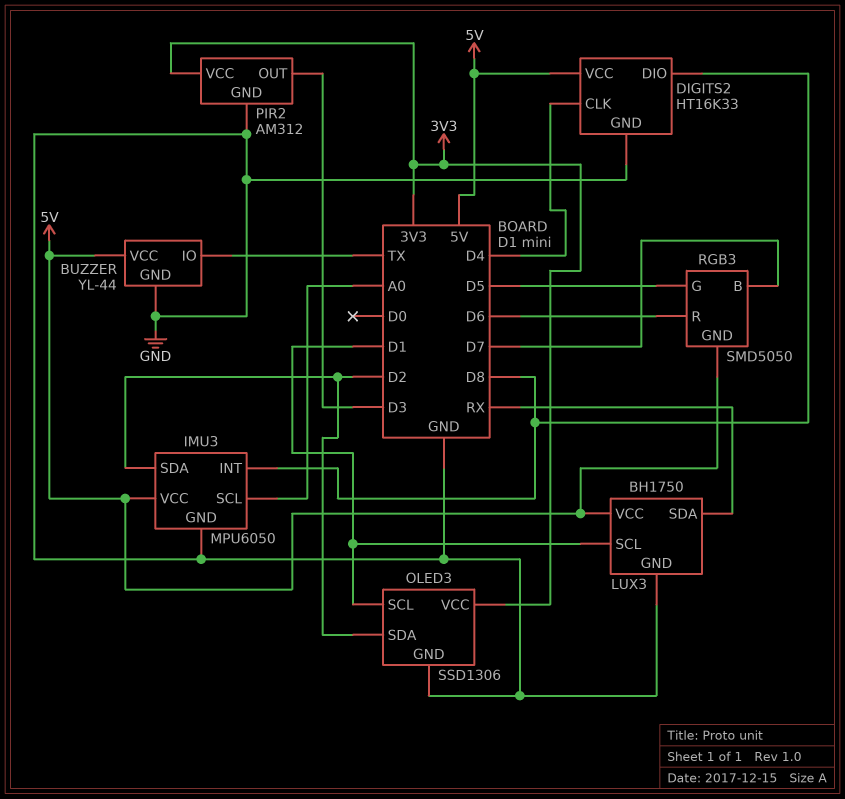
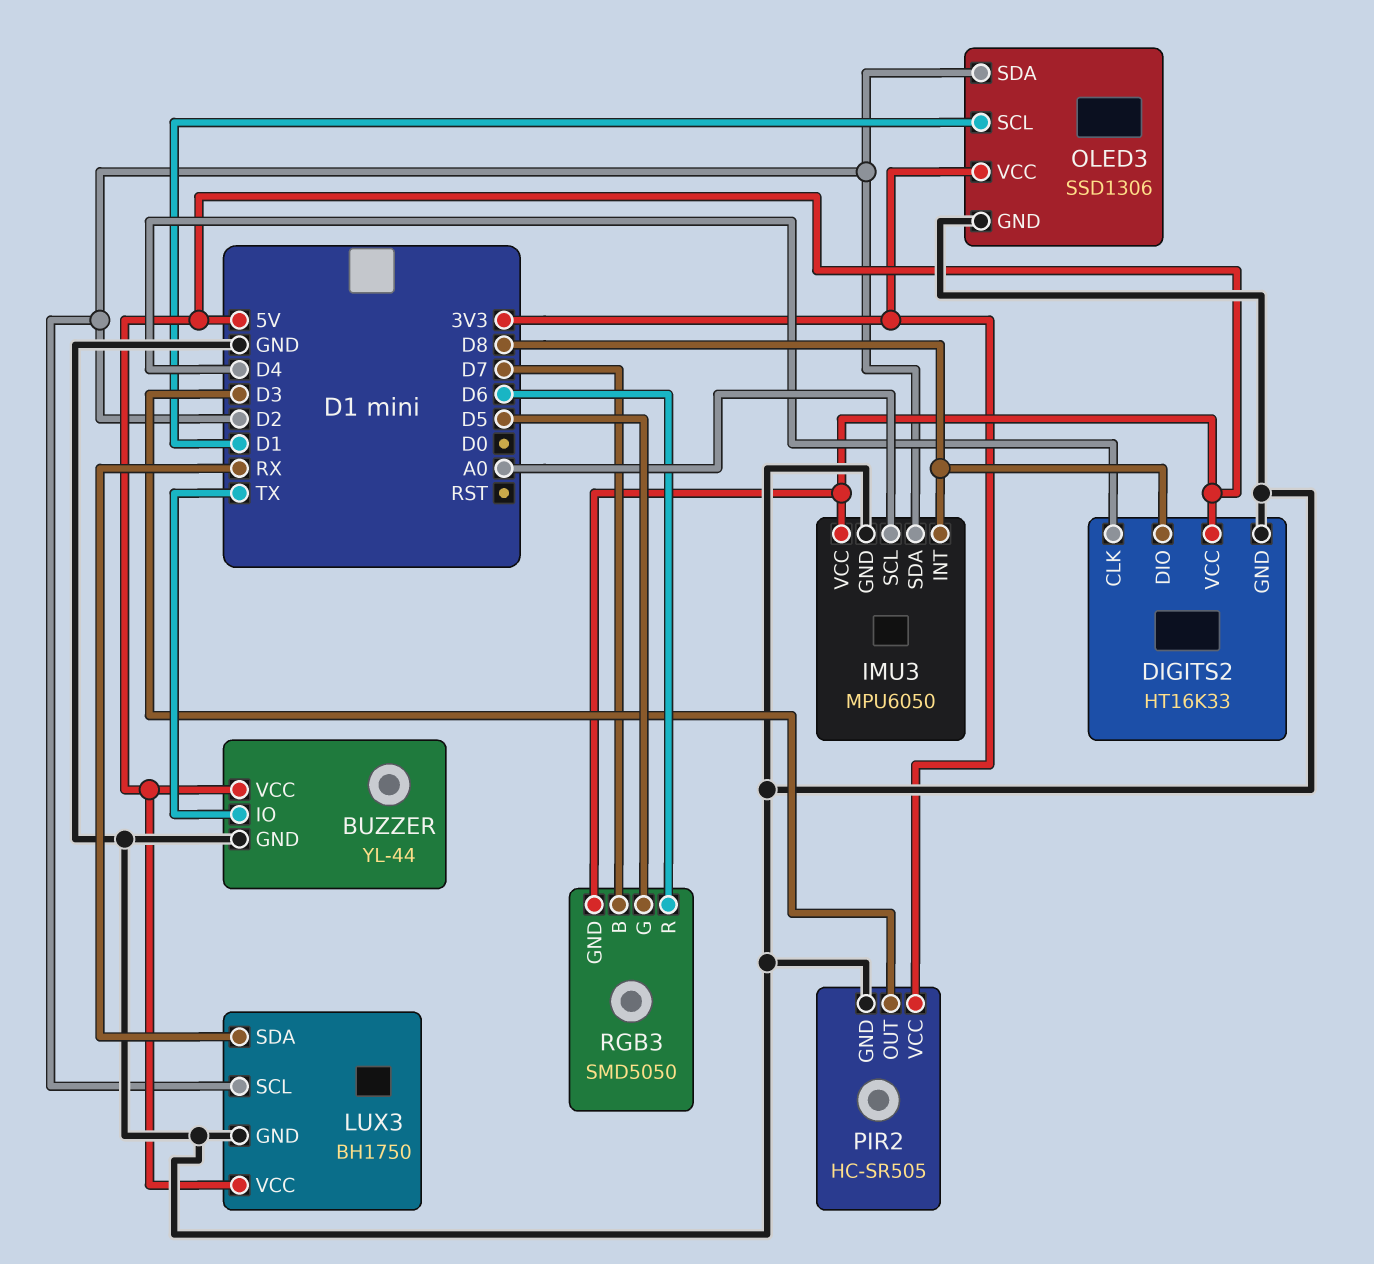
LUX3 pin SCL: D1 -> D2
PIR2: AM312 -> HC-SR505

